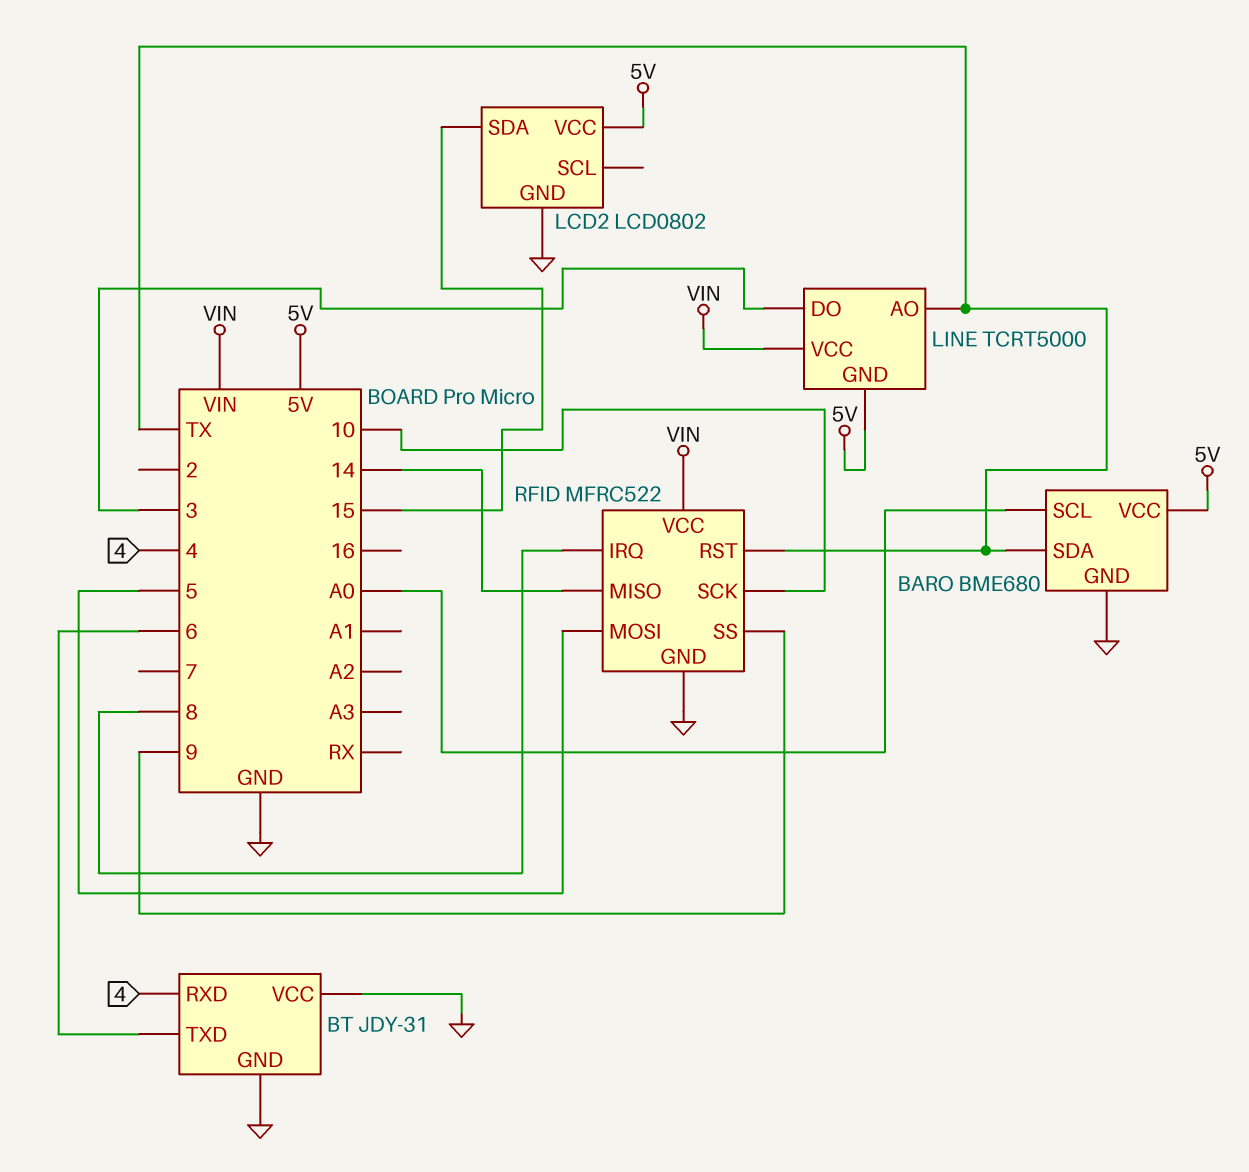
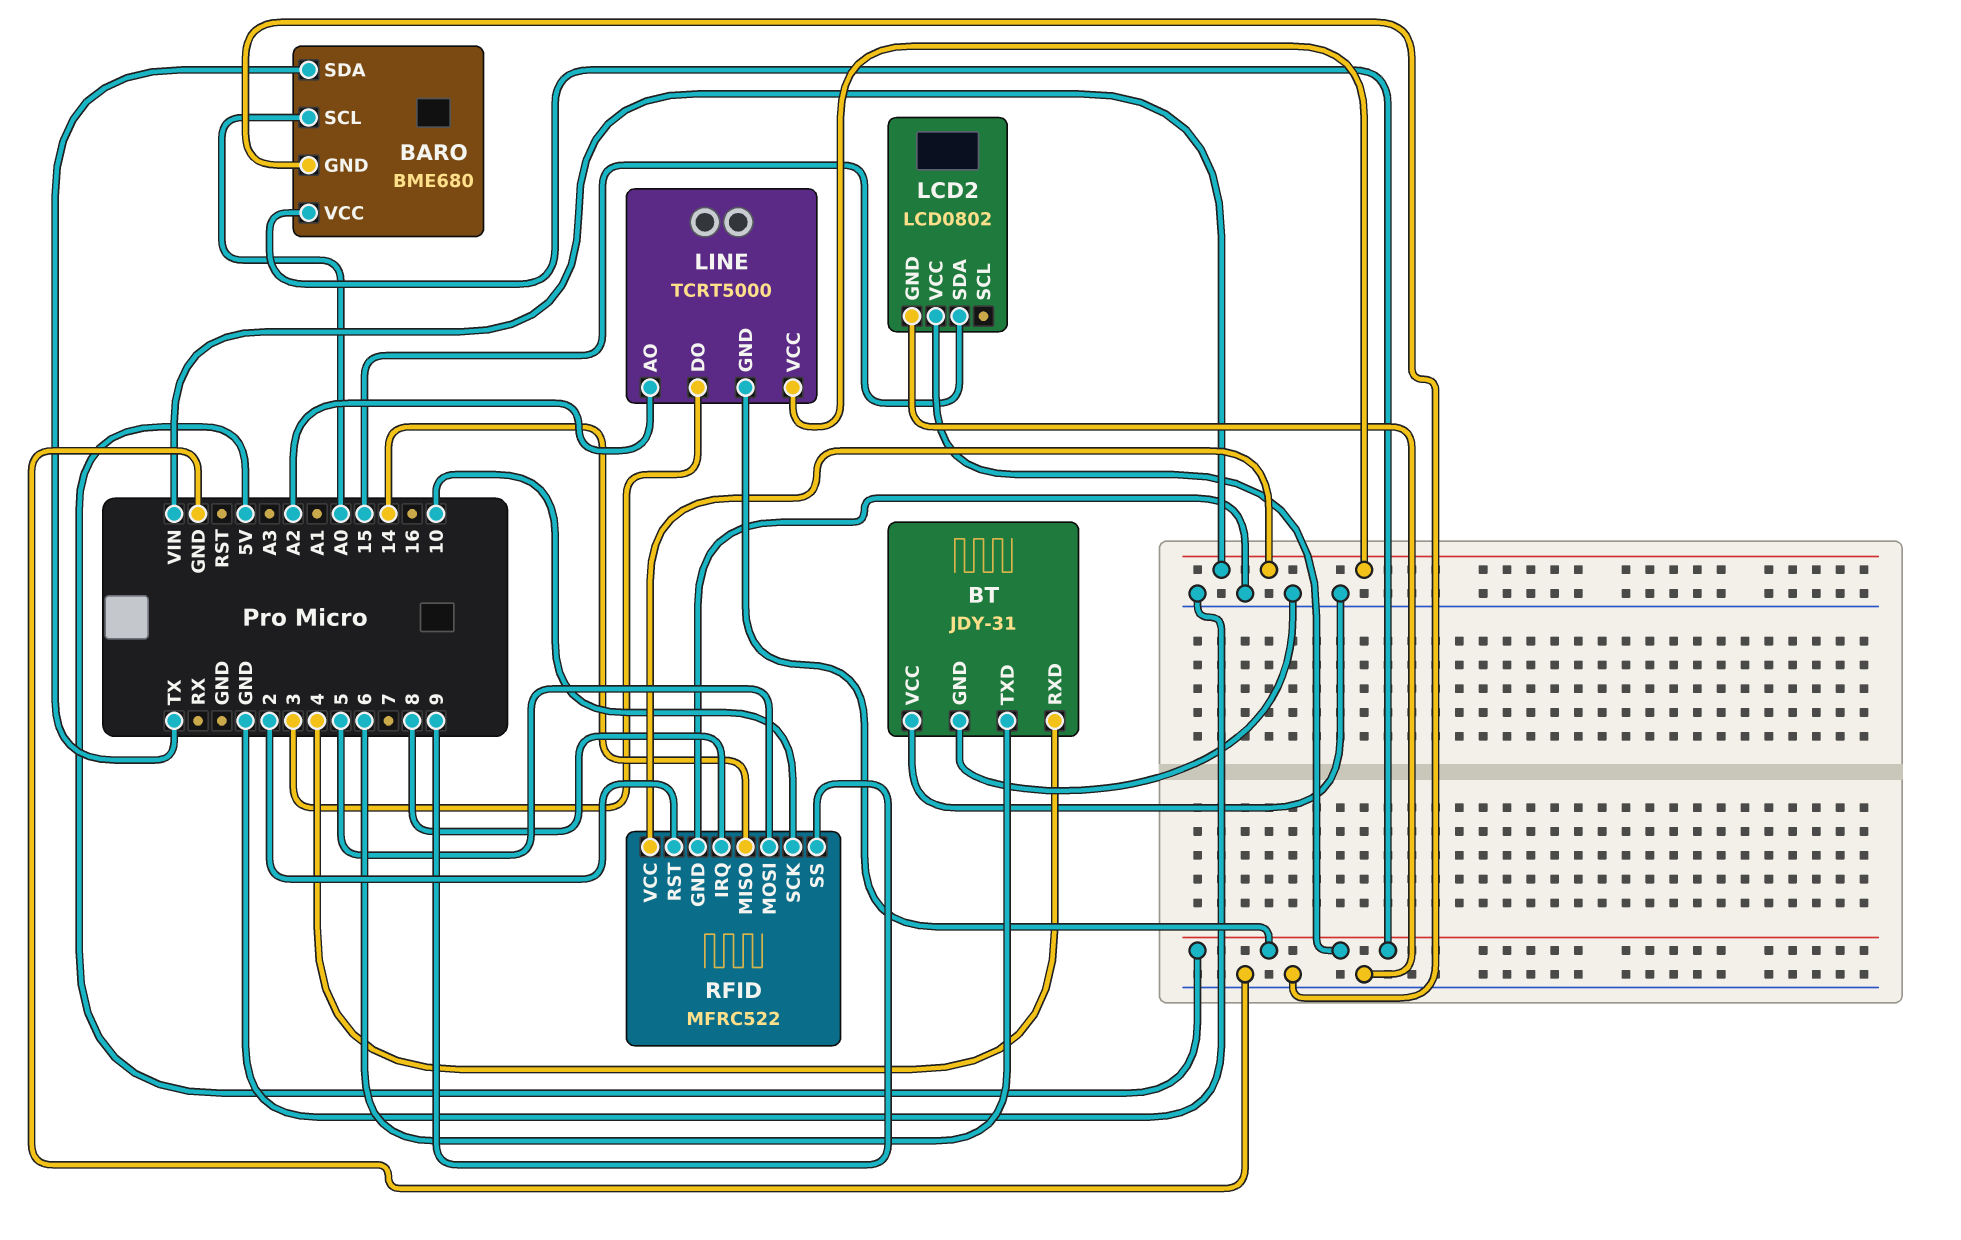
LINE pin AO: TX -> A2
RFID pin RST: TX -> 2

